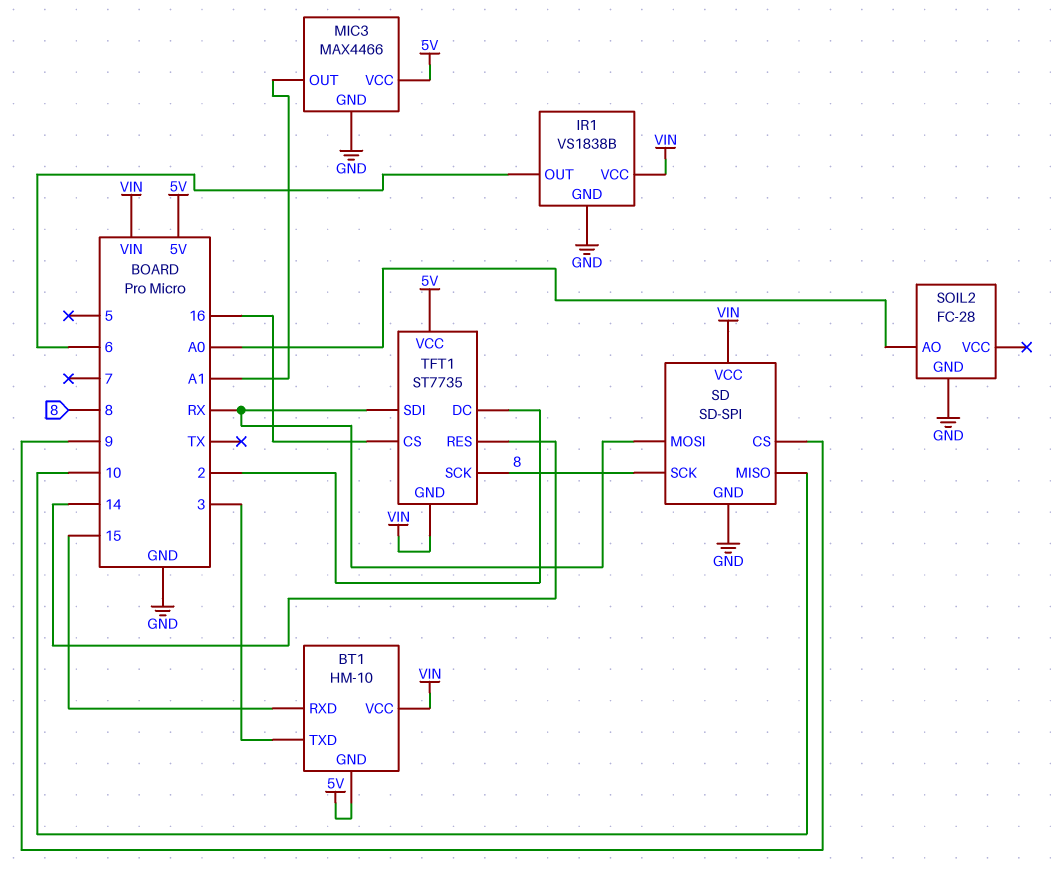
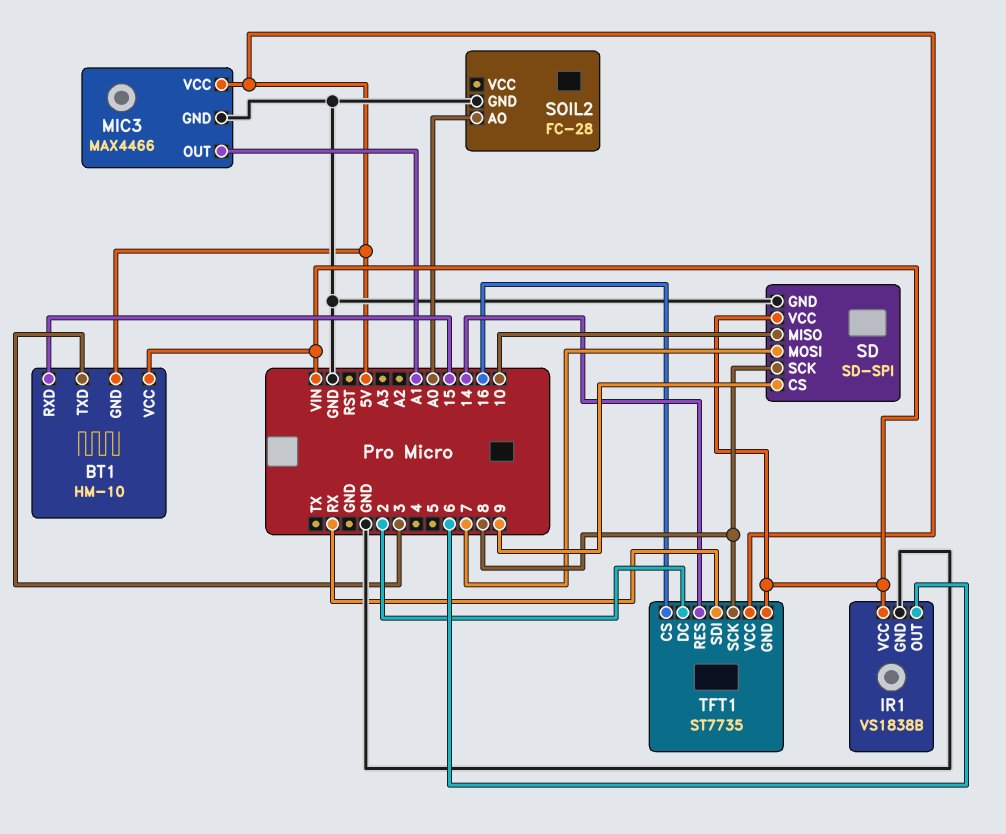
SD pin MOSI: RX -> 7

